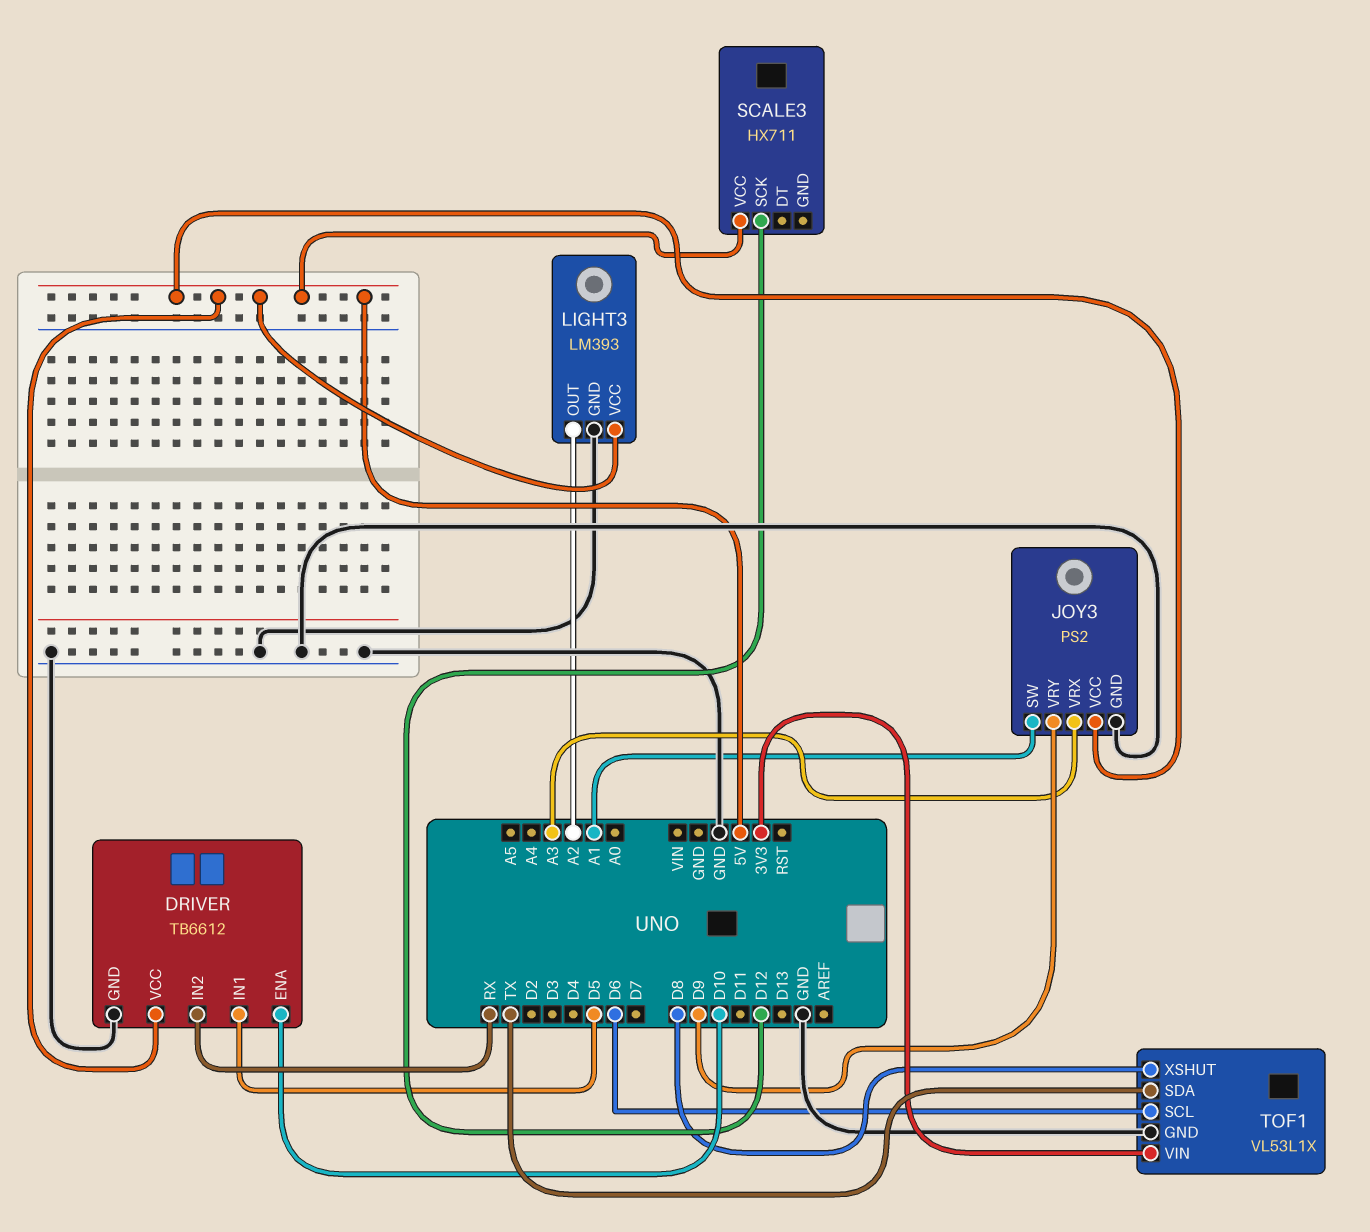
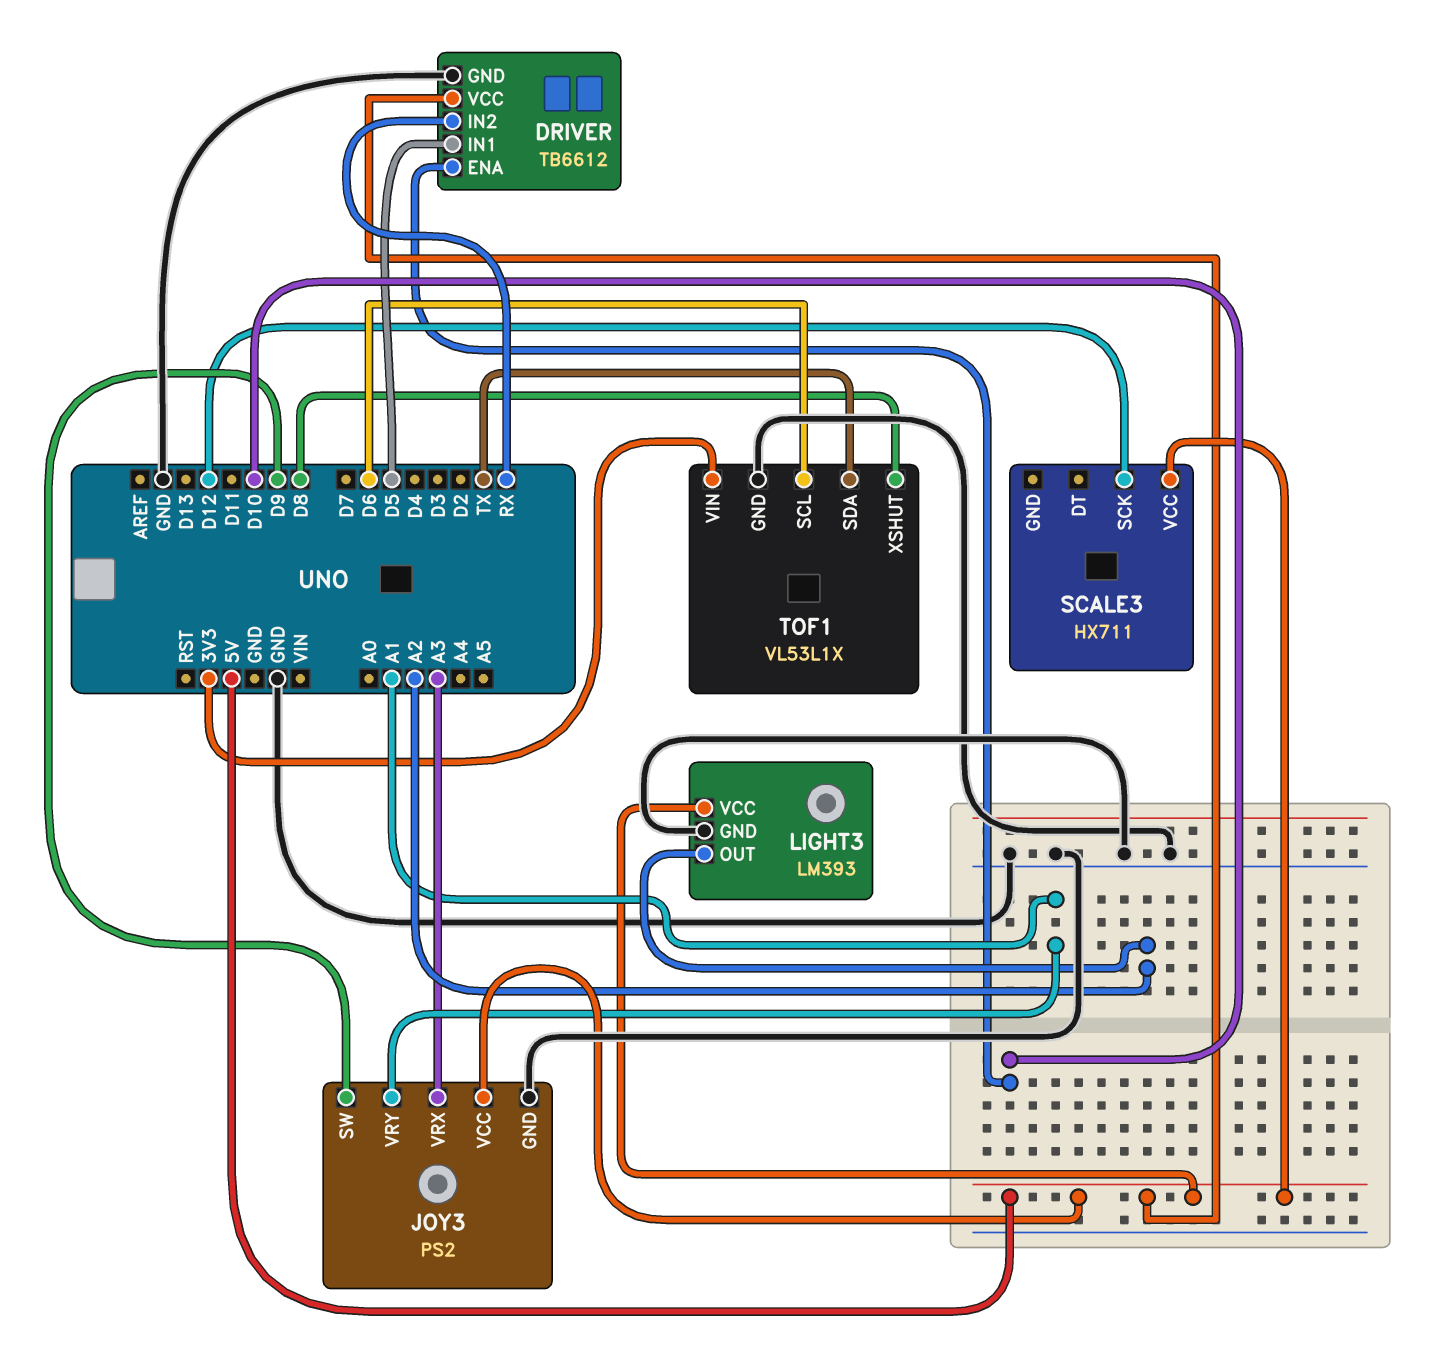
JOY3 pin SW: A1 -> D9
JOY3 pin VRY: D9 -> A1

